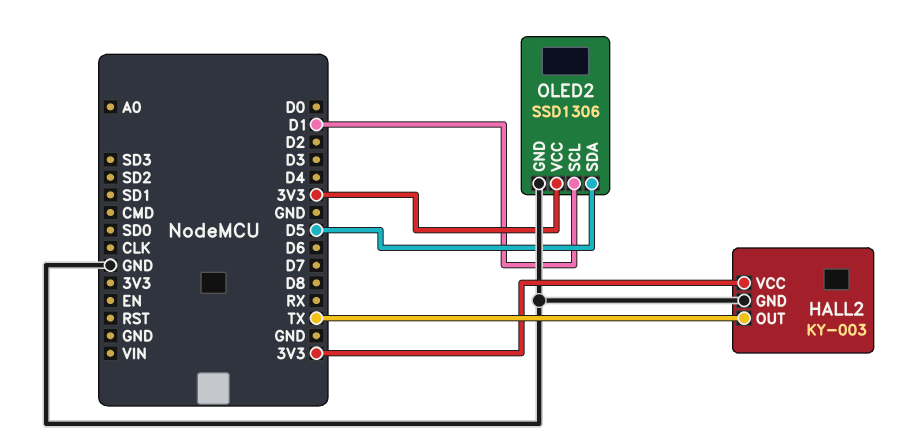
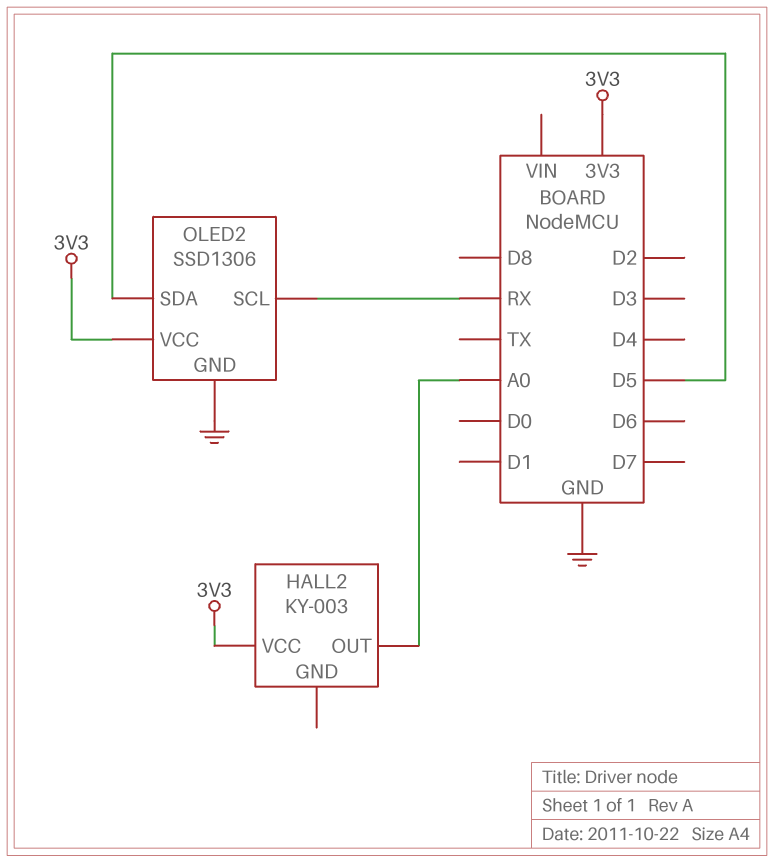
HALL2 pin GND: GND -> none
HALL2 pin OUT: TX -> A0
OLED2 pin SCL: D1 -> RX

